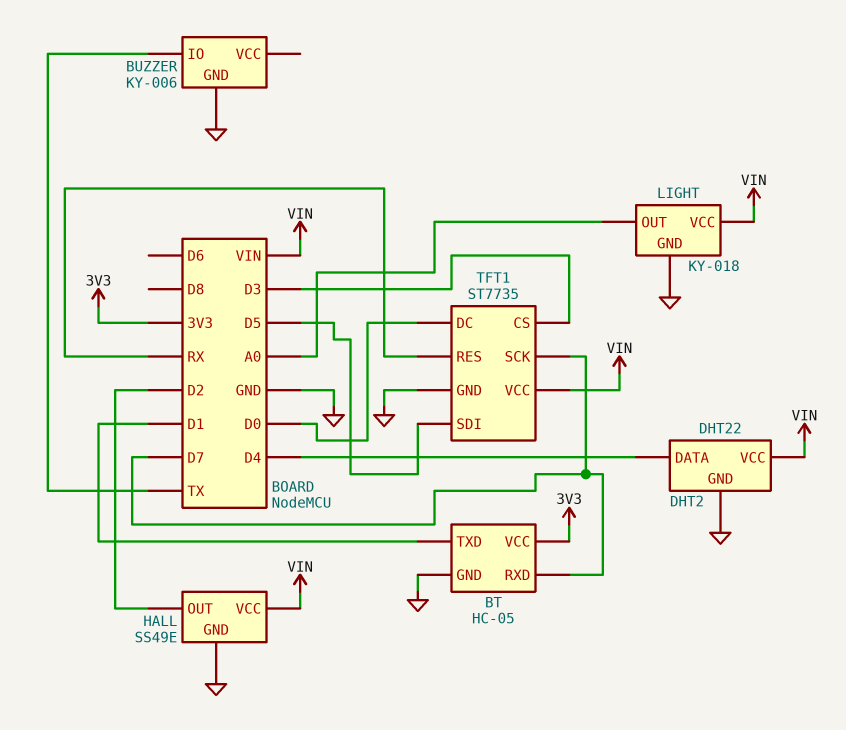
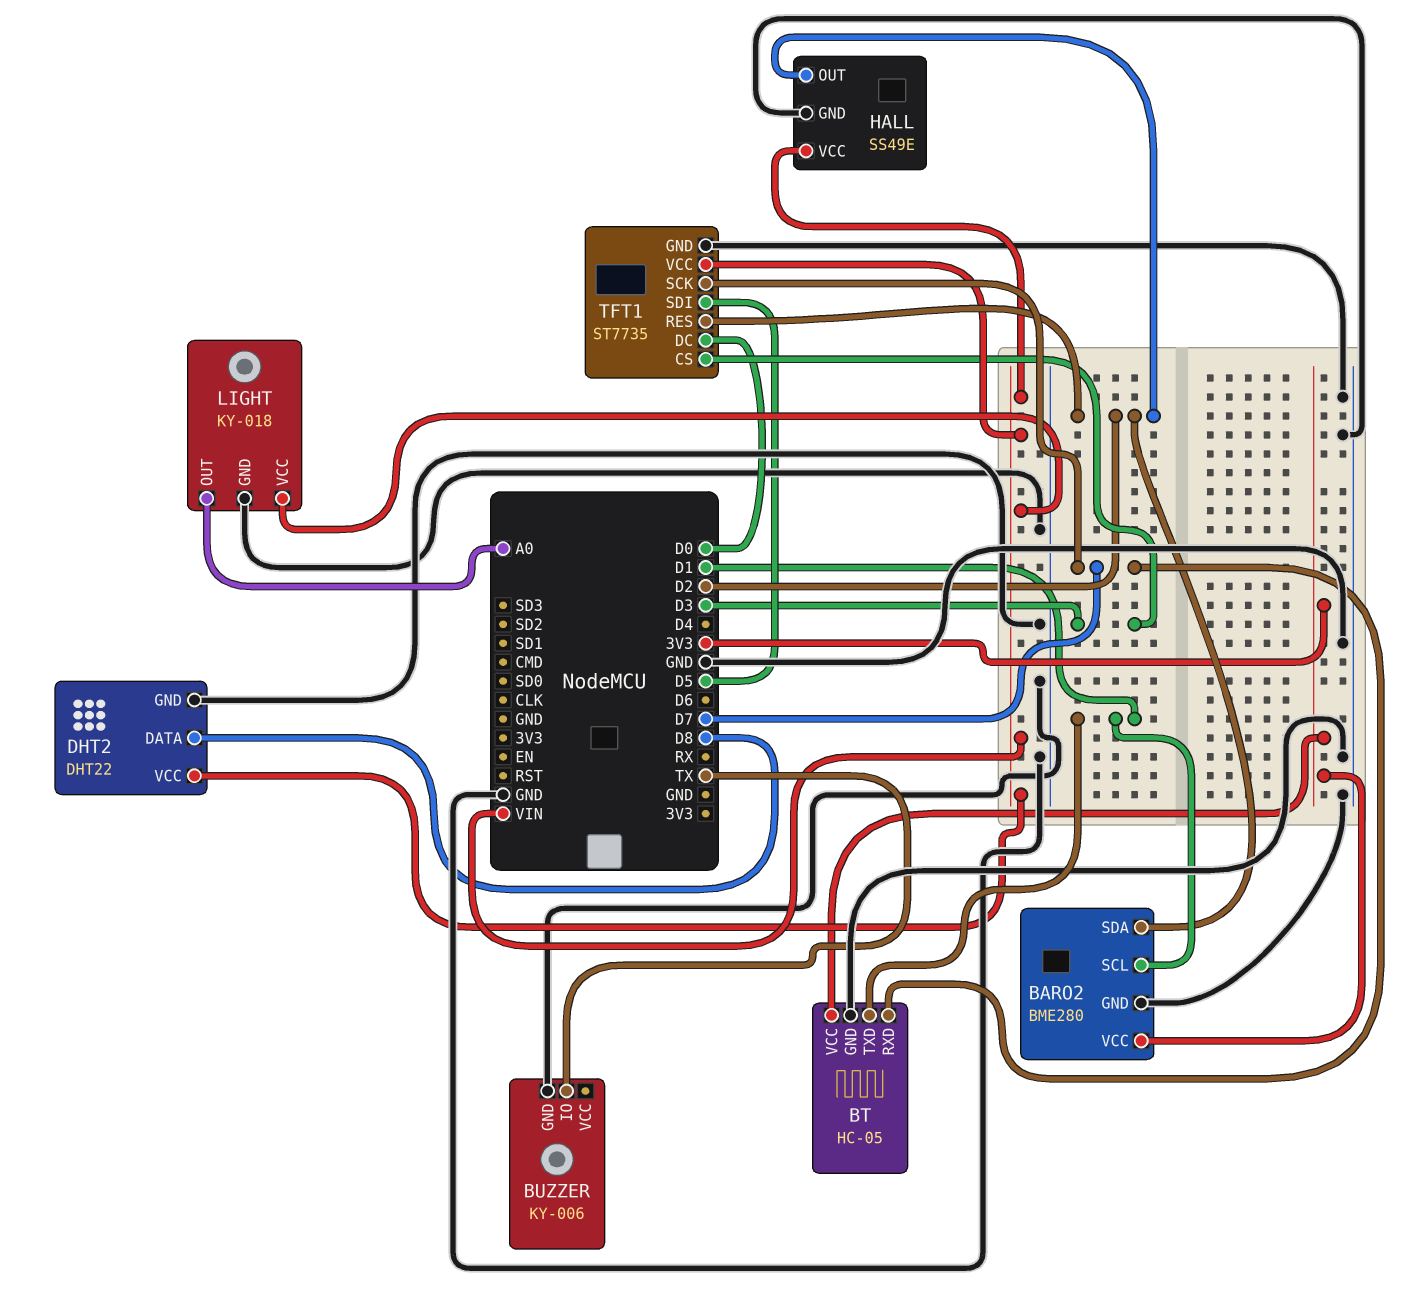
BARO2: none -> BME280
BARO2 pin GND: none -> GND
BARO2 pin SCL: none -> D1
BARO2 pin SDA: none -> D2
BARO2 pin VCC: none -> 3V3
DHT2 pin DATA: D4 -> D8
TFT1 pin RES: RX -> D2

